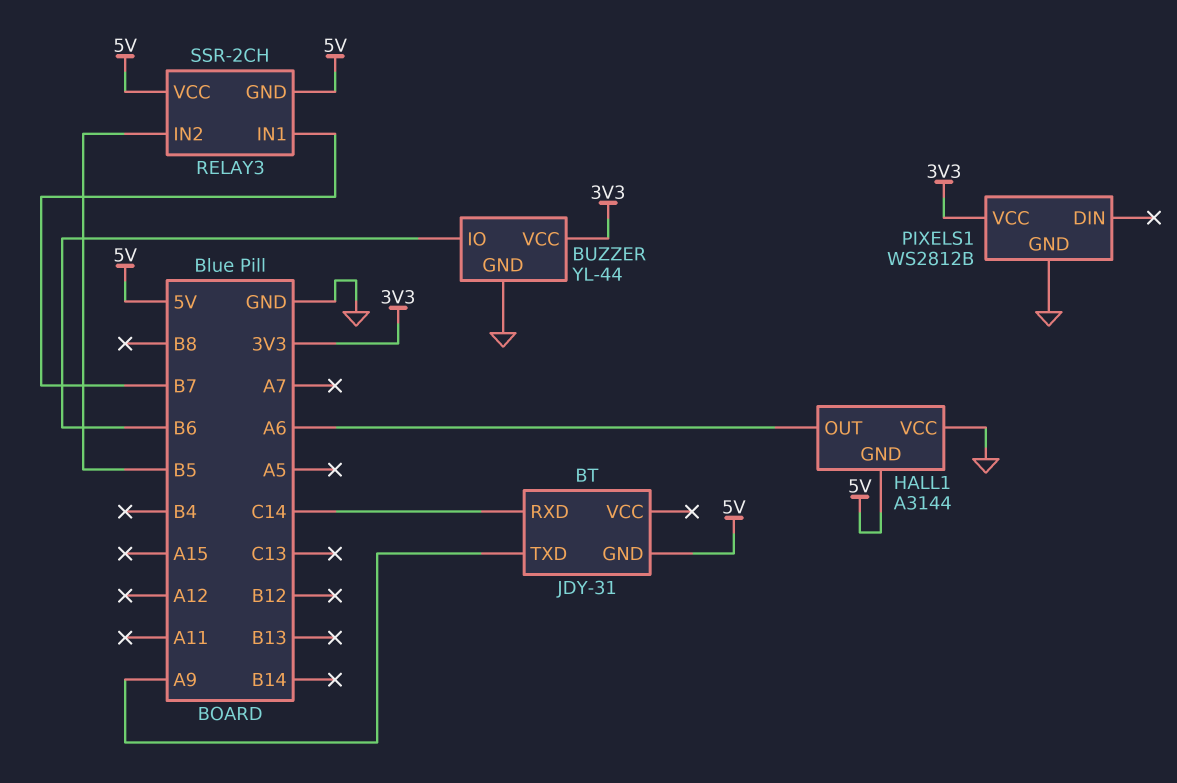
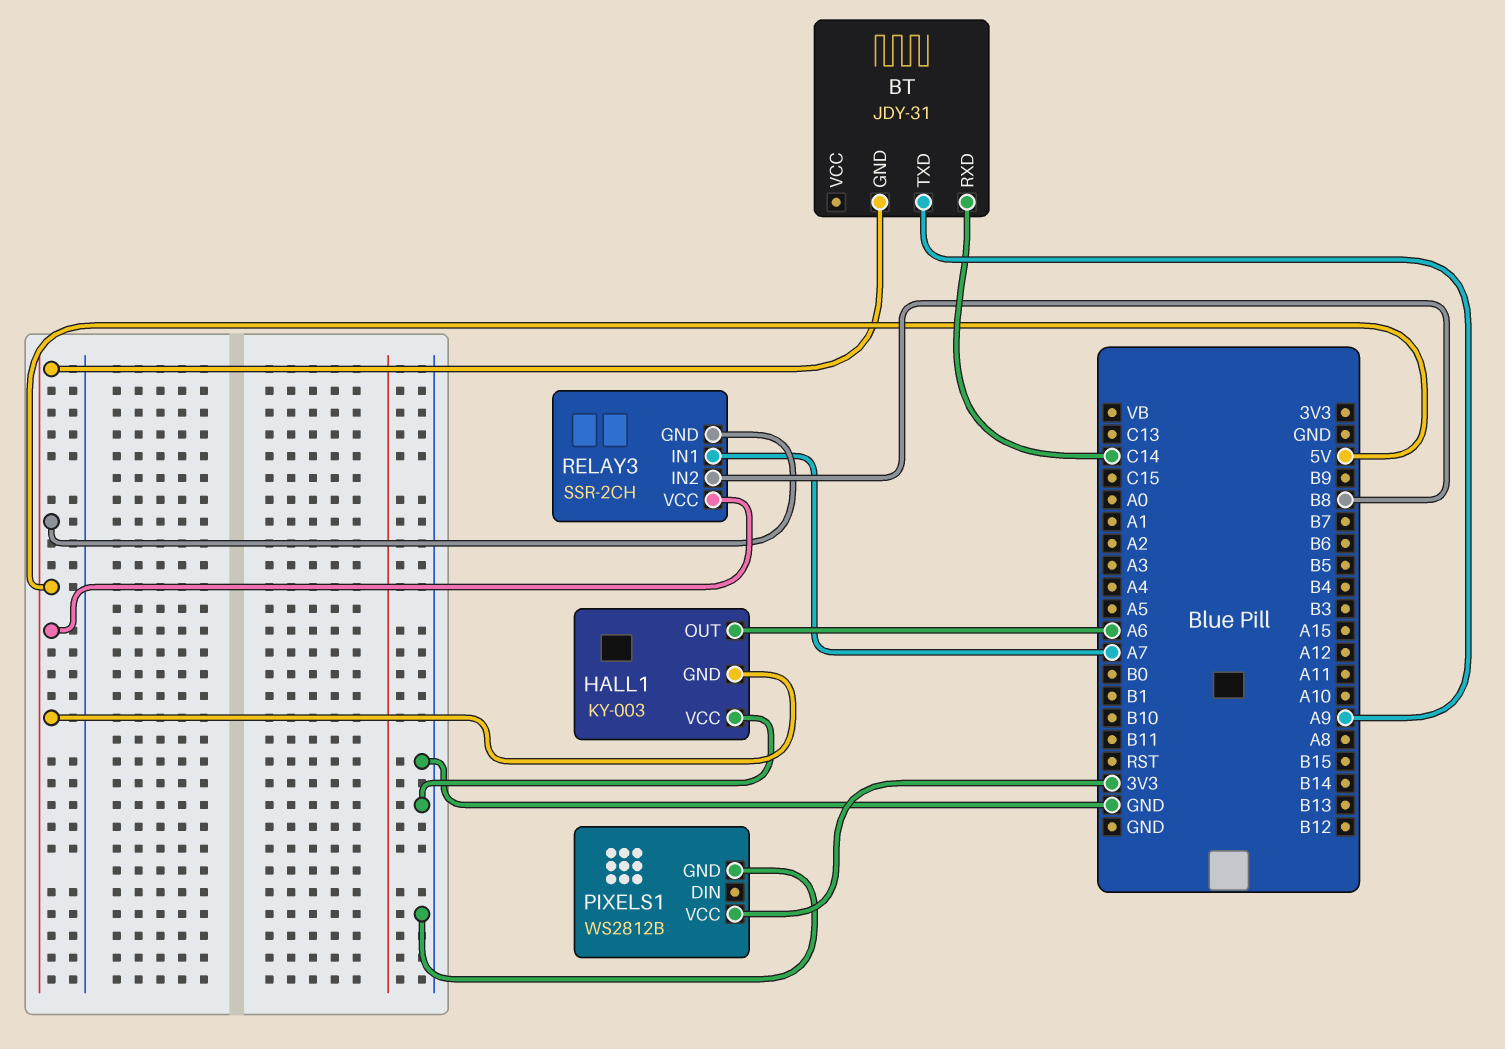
BUZZER: YL-44 -> none
BUZZER pin GND: GND -> none
BUZZER pin IO: B6 -> none
BUZZER pin VCC: 3V3 -> none
HALL1: A3144 -> KY-003
RELAY3 pin IN1: B7 -> A7
RELAY3 pin IN2: B5 -> B8

